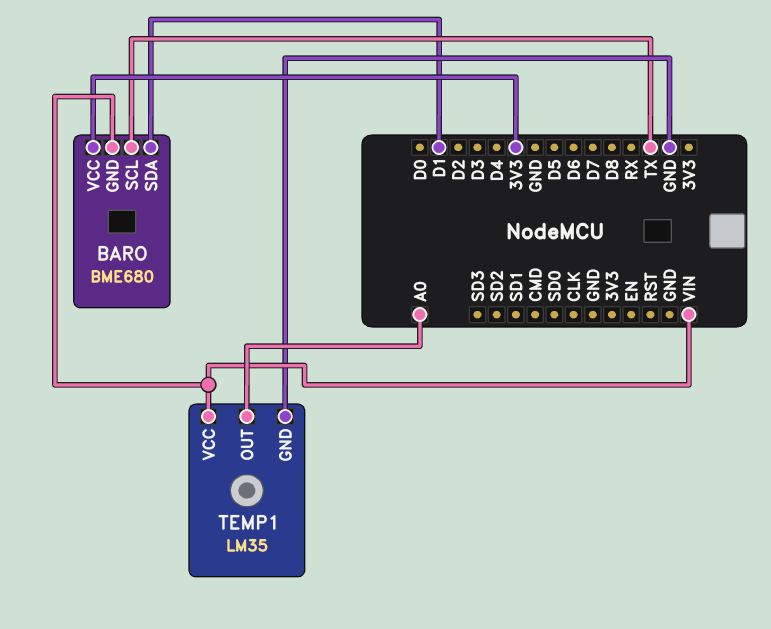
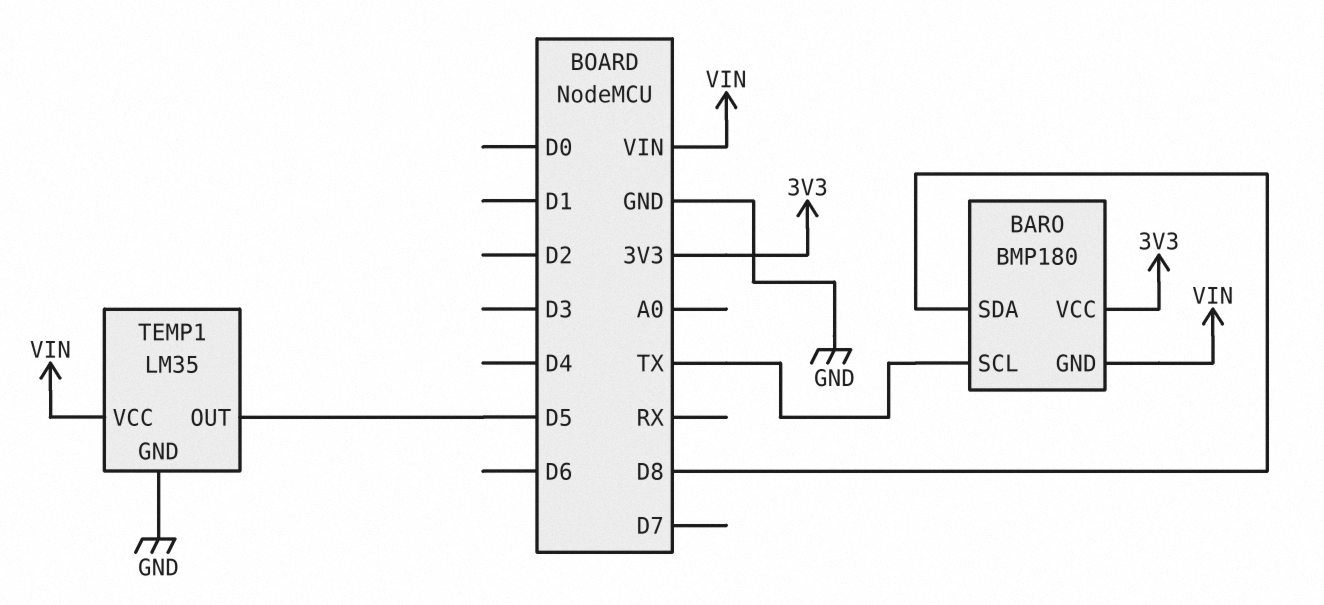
BARO: BME680 -> BMP180
BARO pin SDA: D1 -> D8
TEMP1 pin OUT: A0 -> D5

